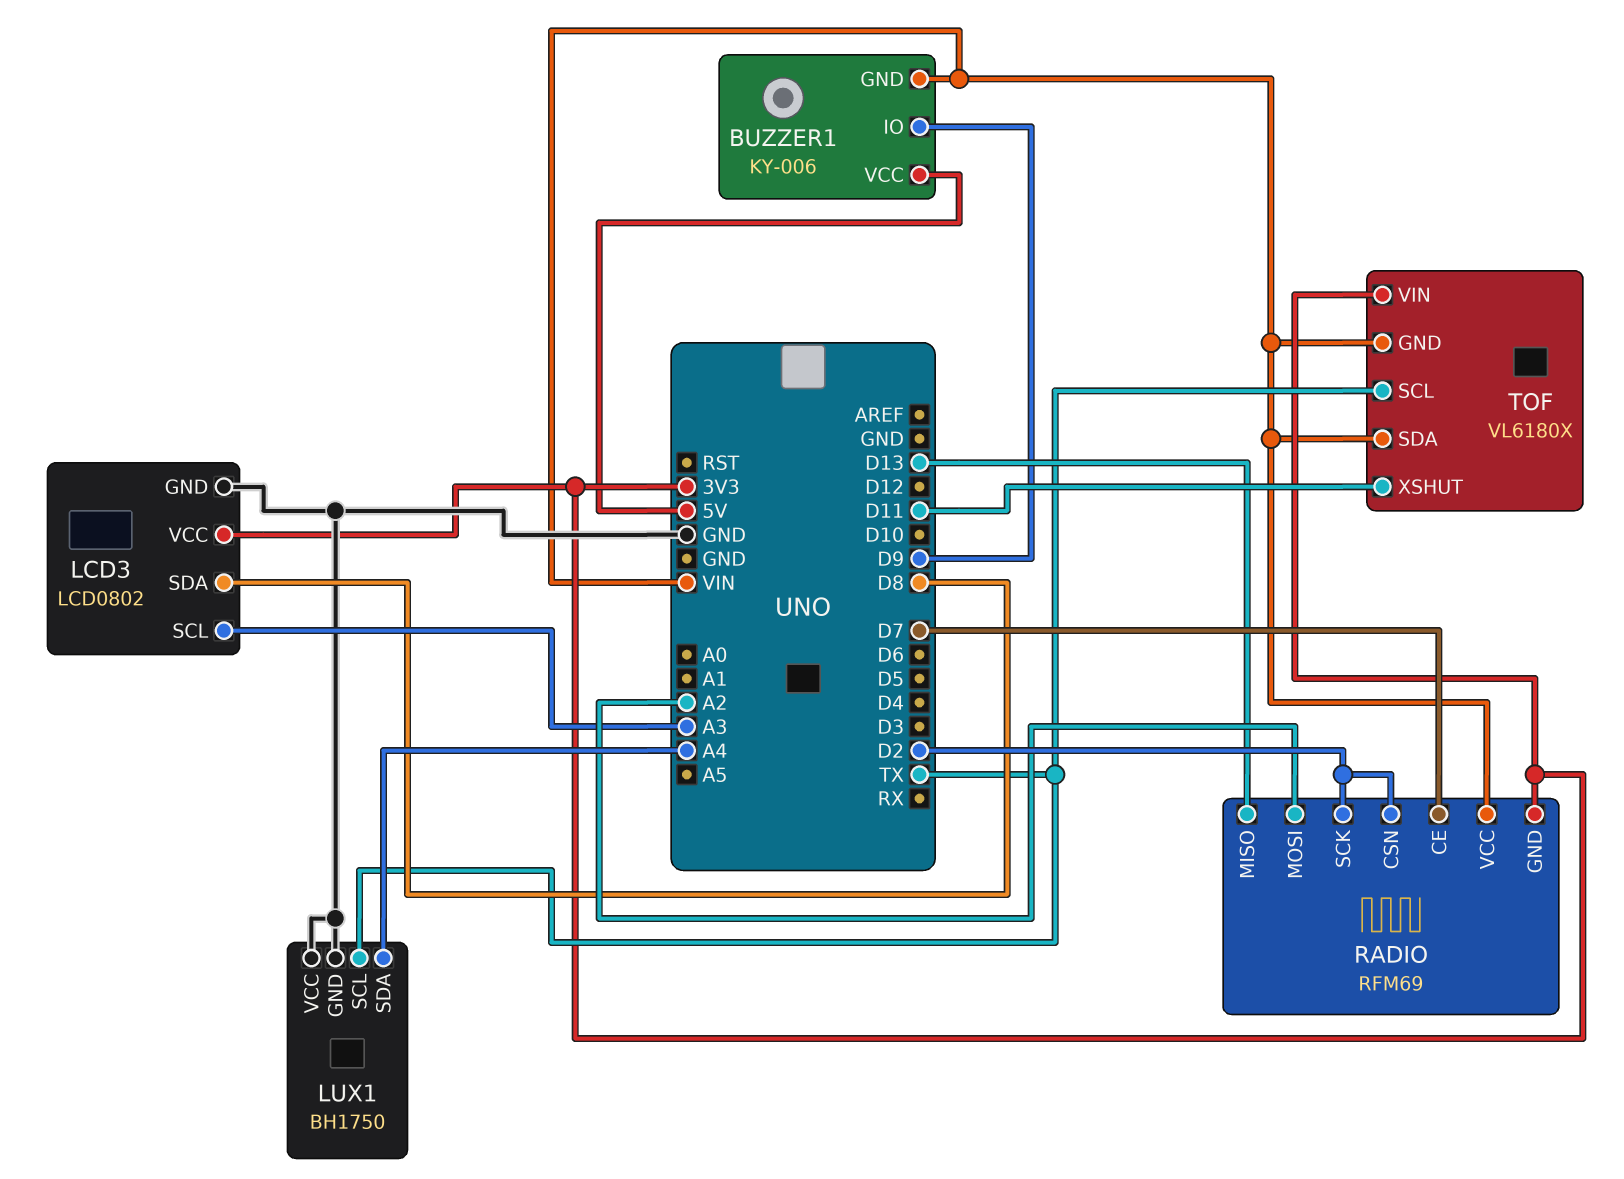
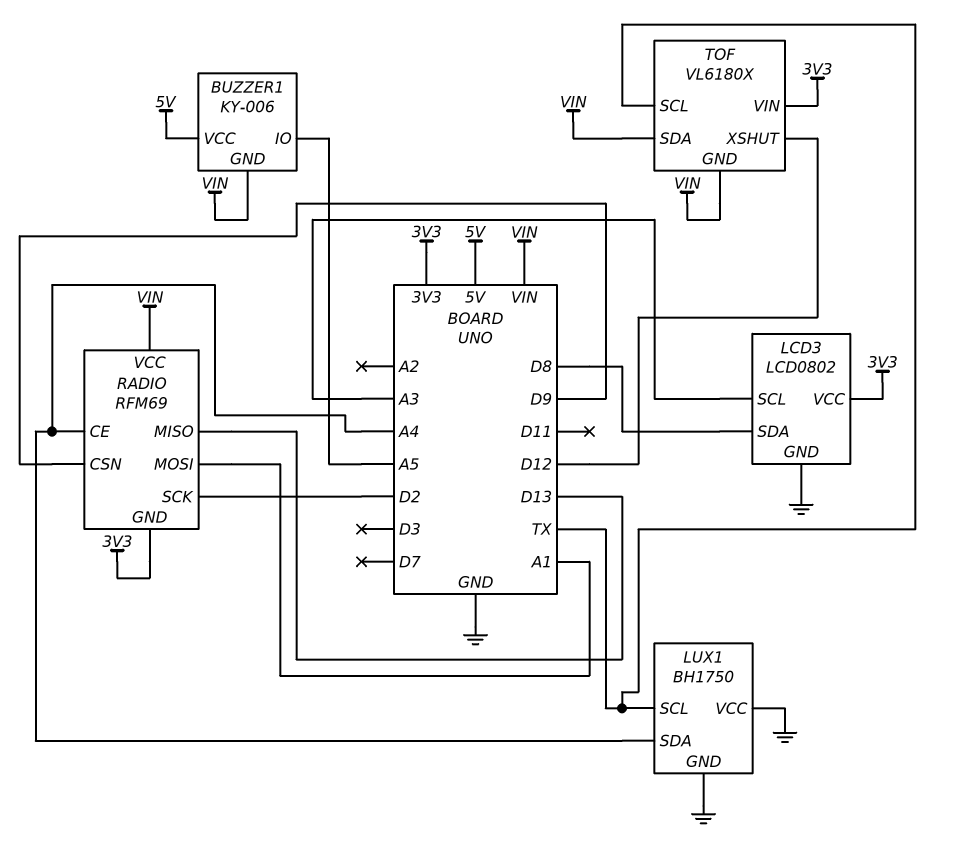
BUZZER1 pin IO: D9 -> A5
RADIO pin CE: D7 -> A4
RADIO pin CSN: D2 -> D9
RADIO pin MOSI: A2 -> A1
TOF pin XSHUT: D11 -> D12

